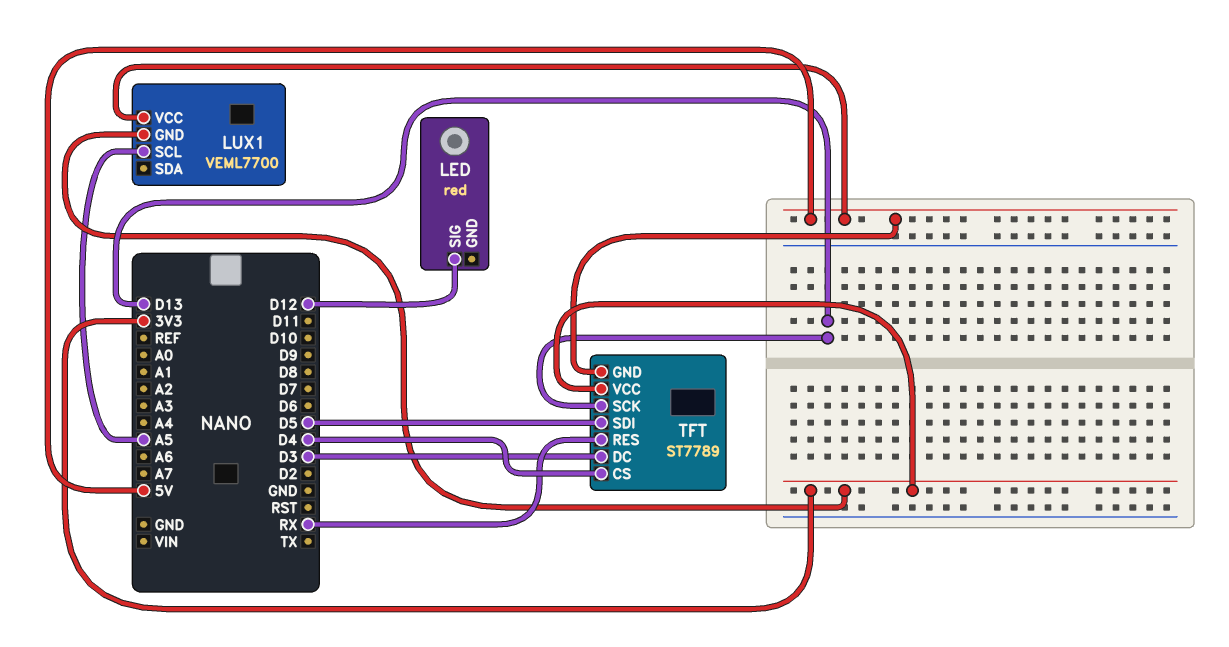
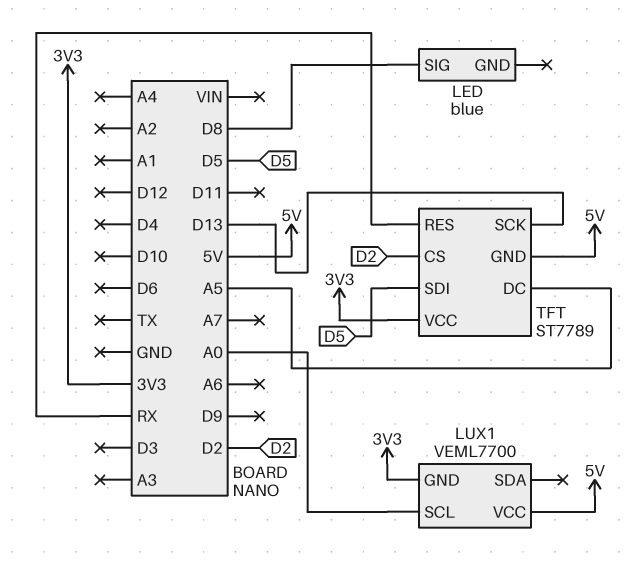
LED: red -> blue
LED pin SIG: D12 -> D8
LUX1 pin SCL: A5 -> A0
TFT pin CS: D4 -> D2
TFT pin DC: D3 -> A5

